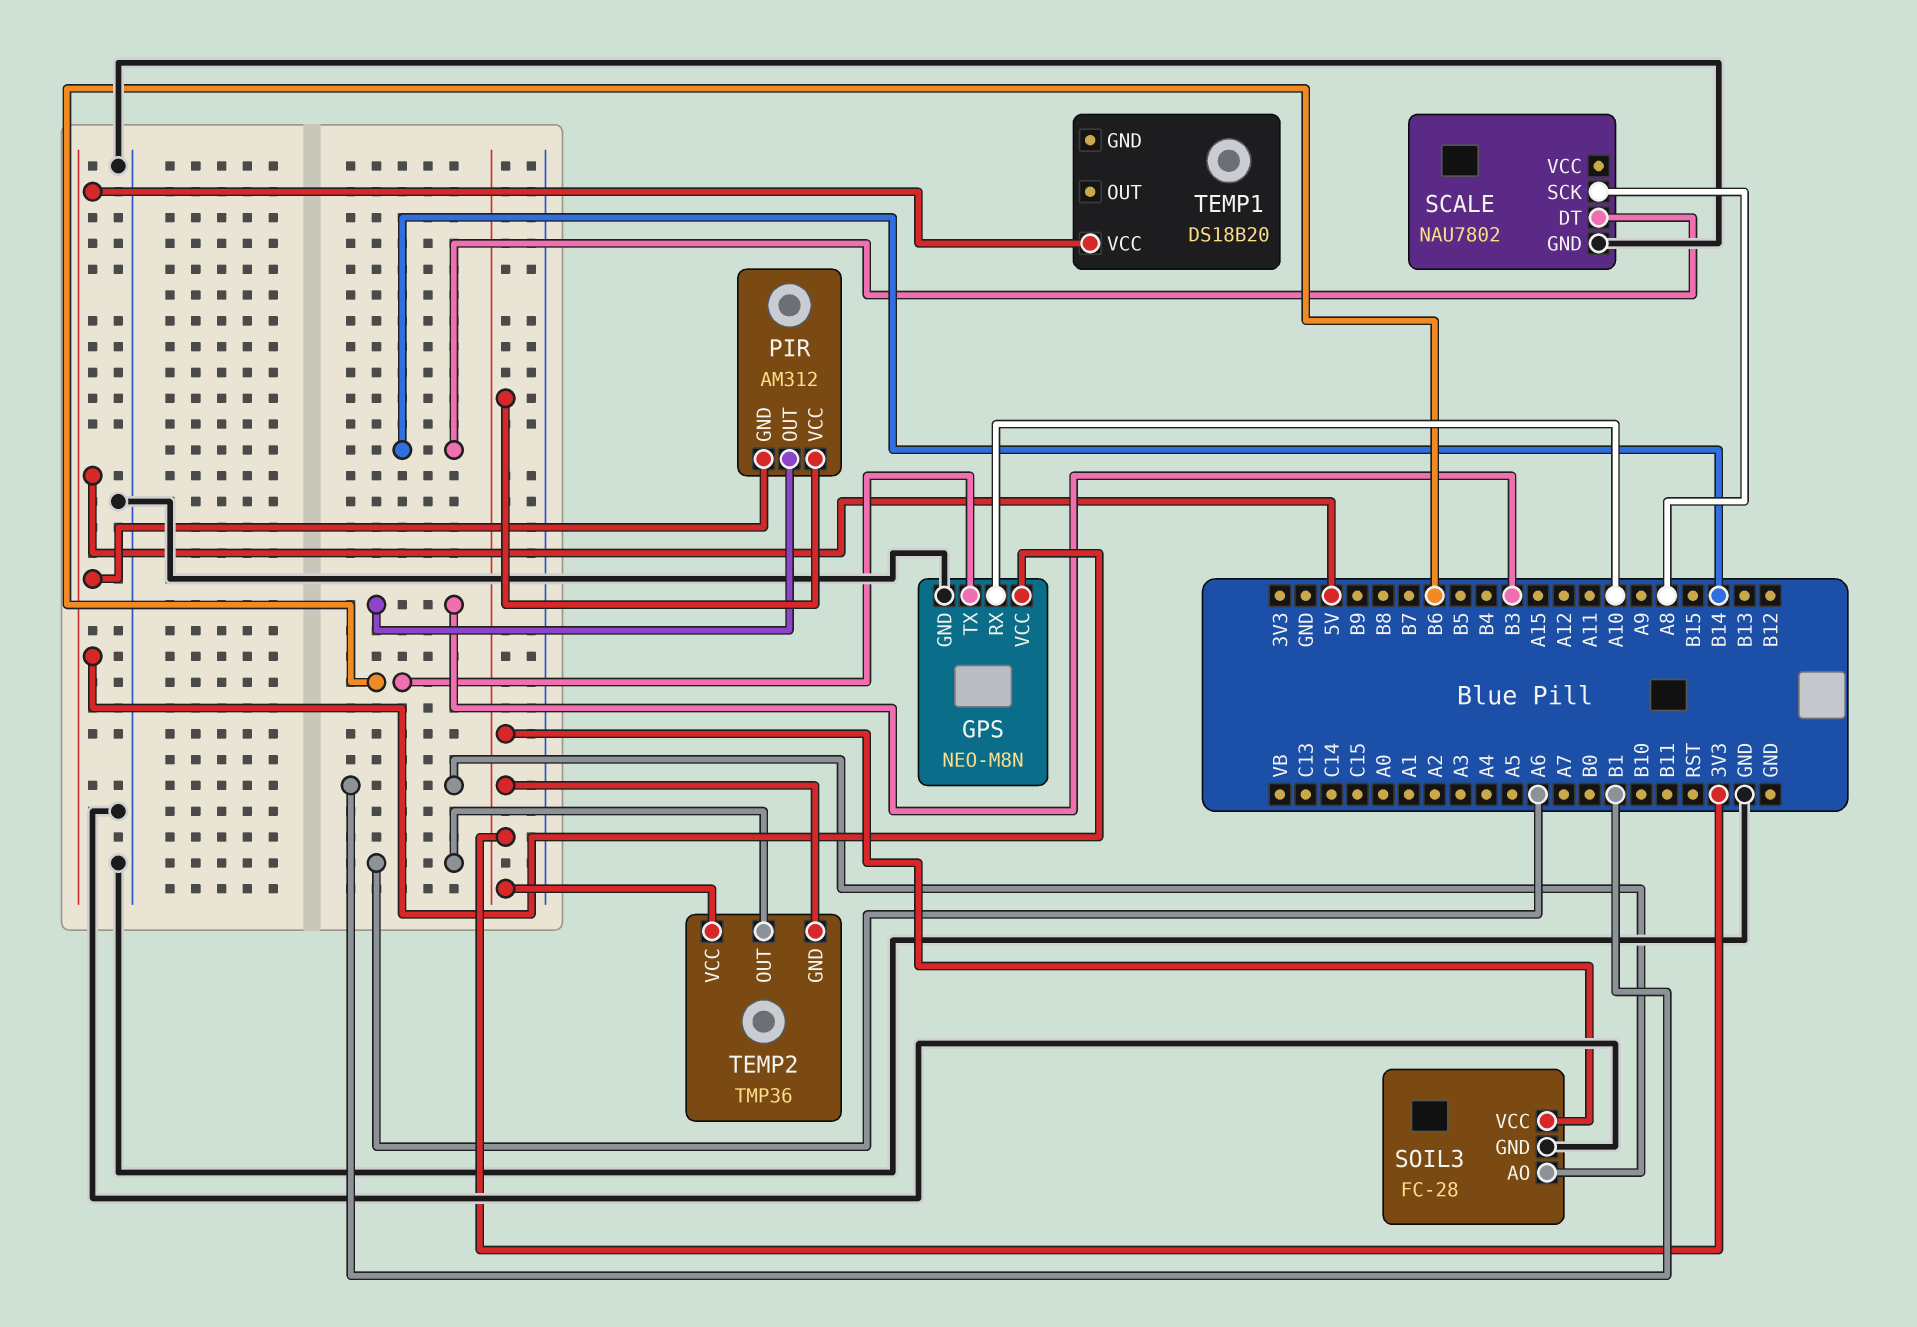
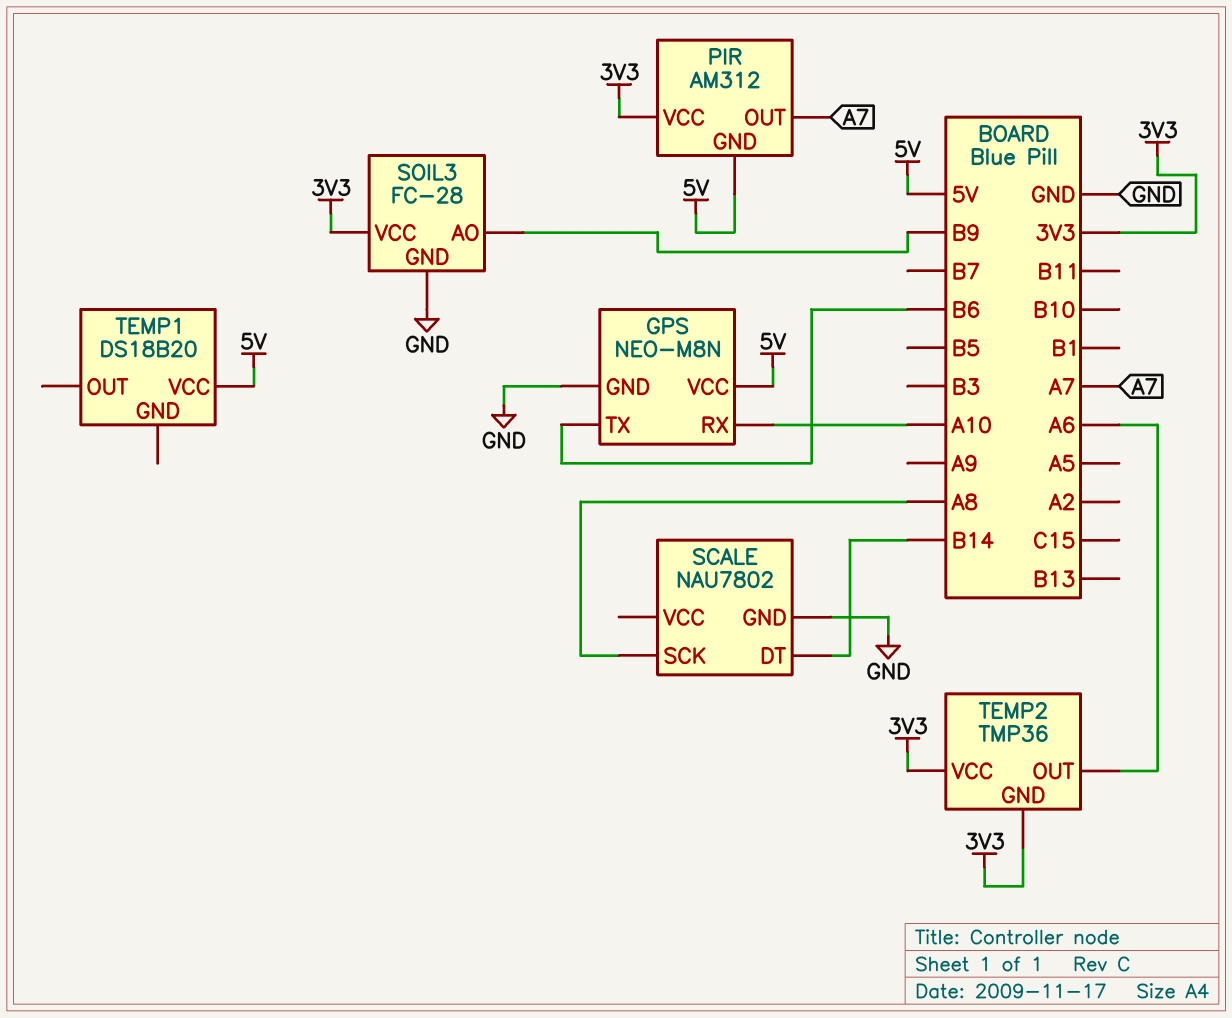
PIR pin OUT: B3 -> A7
SOIL3 pin AO: B1 -> B9

